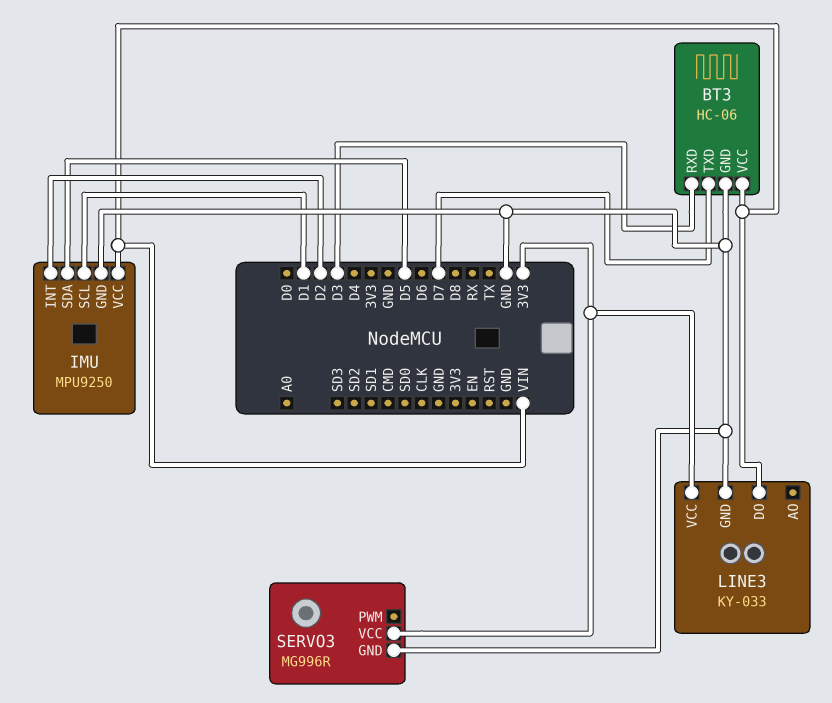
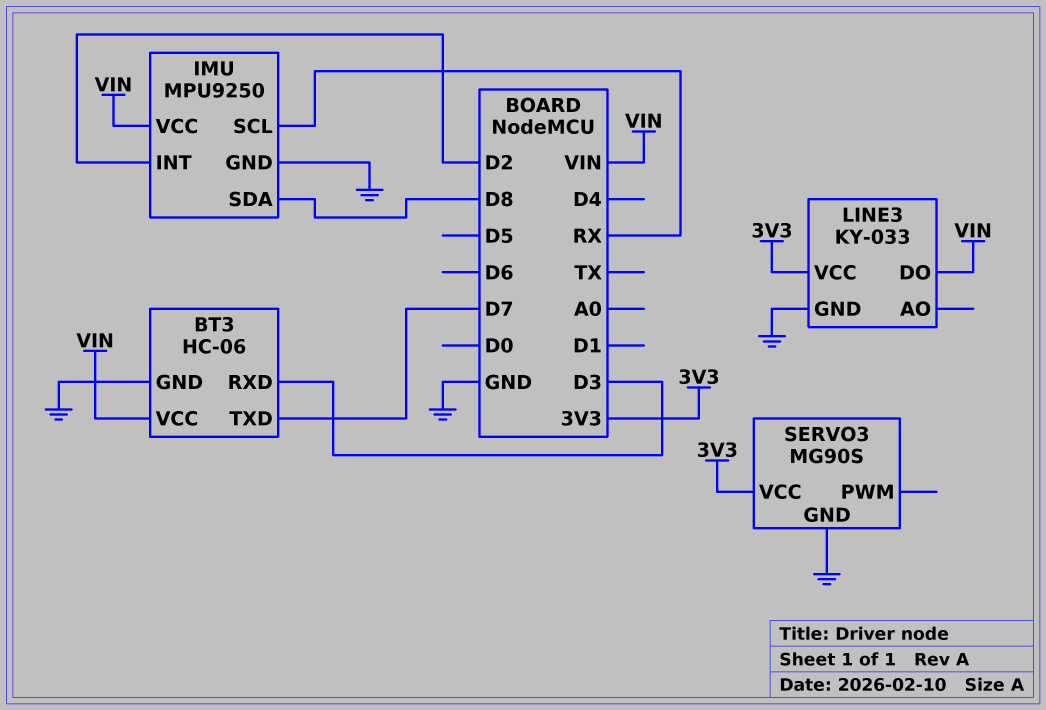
IMU pin SCL: D1 -> RX
IMU pin SDA: D5 -> D8
SERVO3: MG996R -> MG90S

